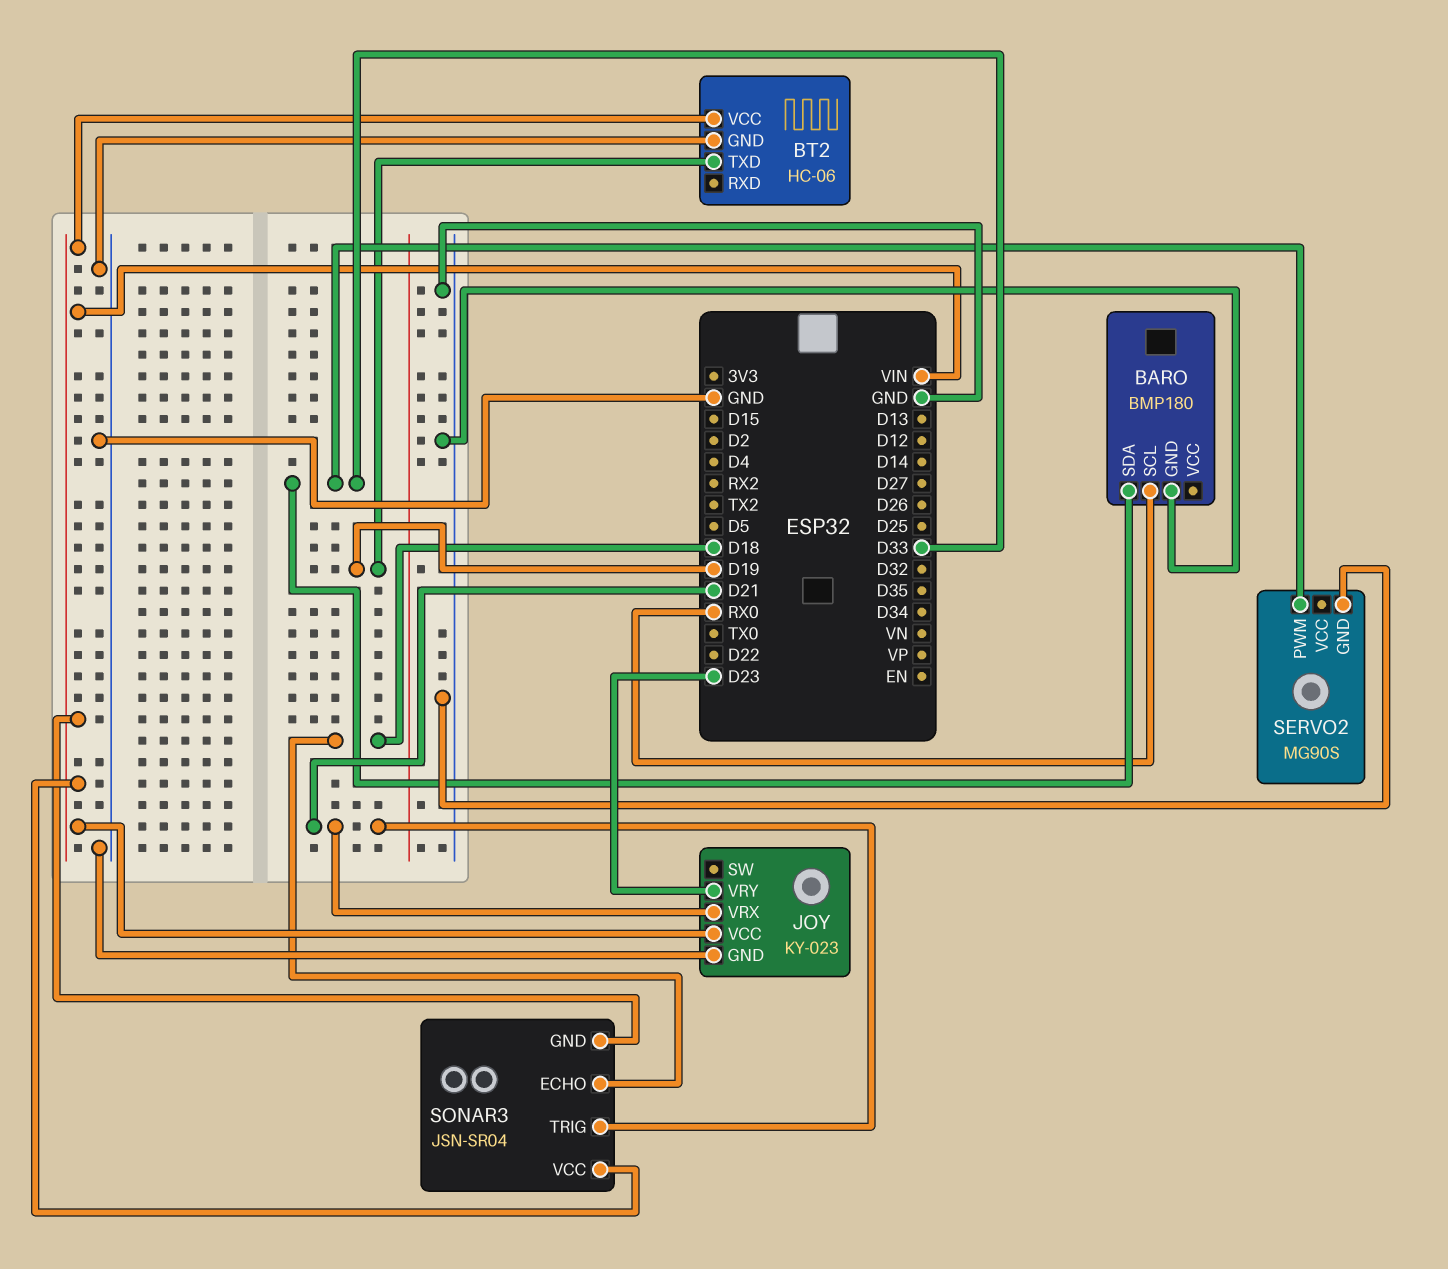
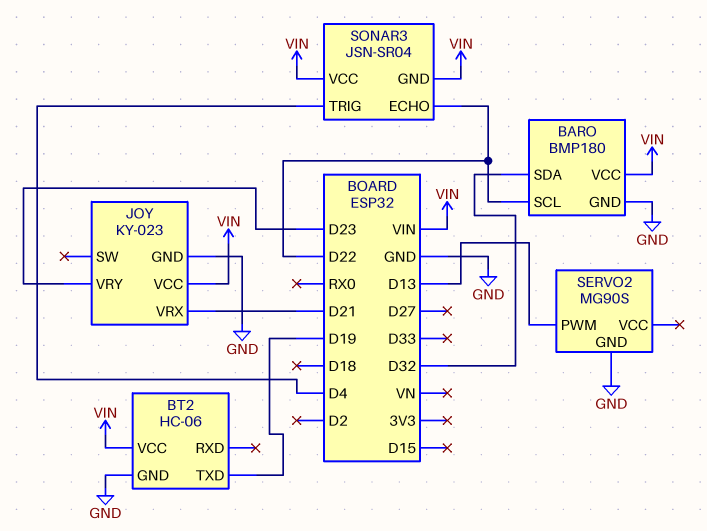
BARO pin SCL: RX0 -> D22
BARO pin SDA: D33 -> D32
BARO pin VCC: none -> VIN
SERVO2 pin PWM: D33 -> D13
SONAR3 pin ECHO: D18 -> D22
SONAR3 pin TRIG: D21 -> D4

